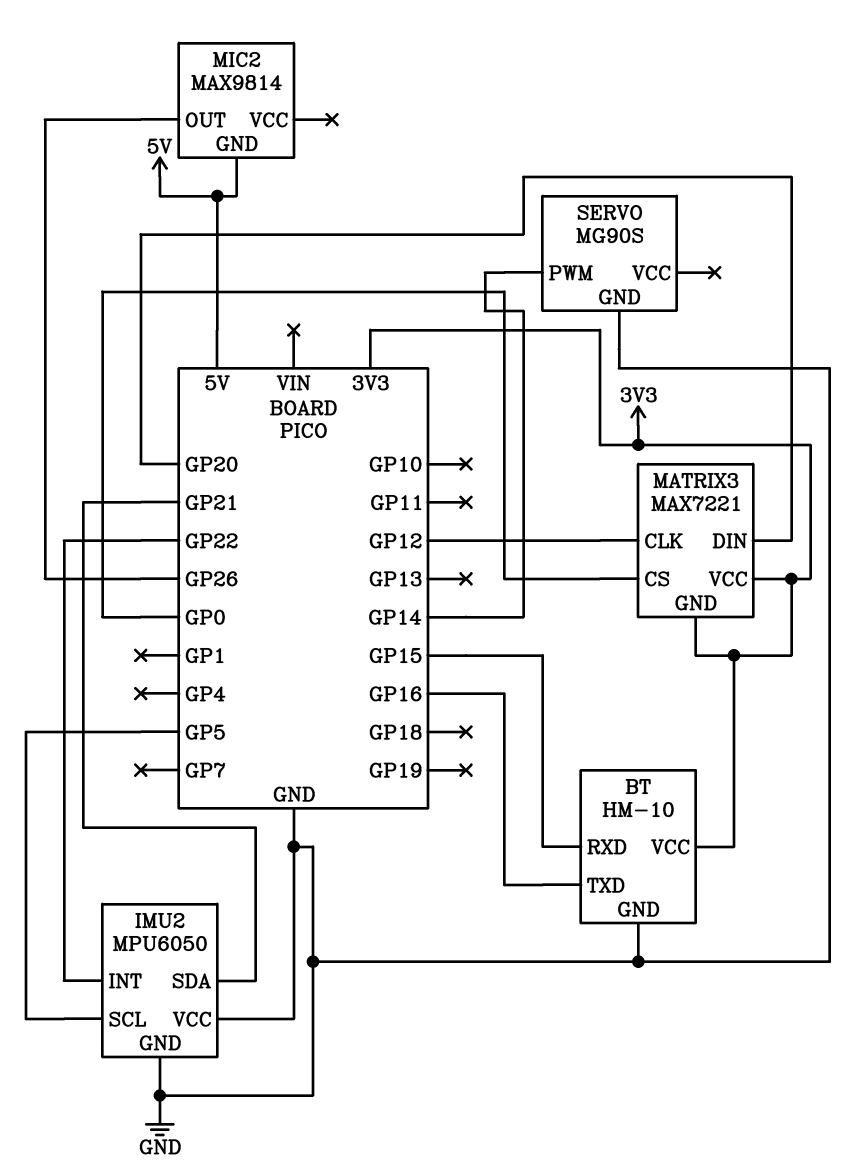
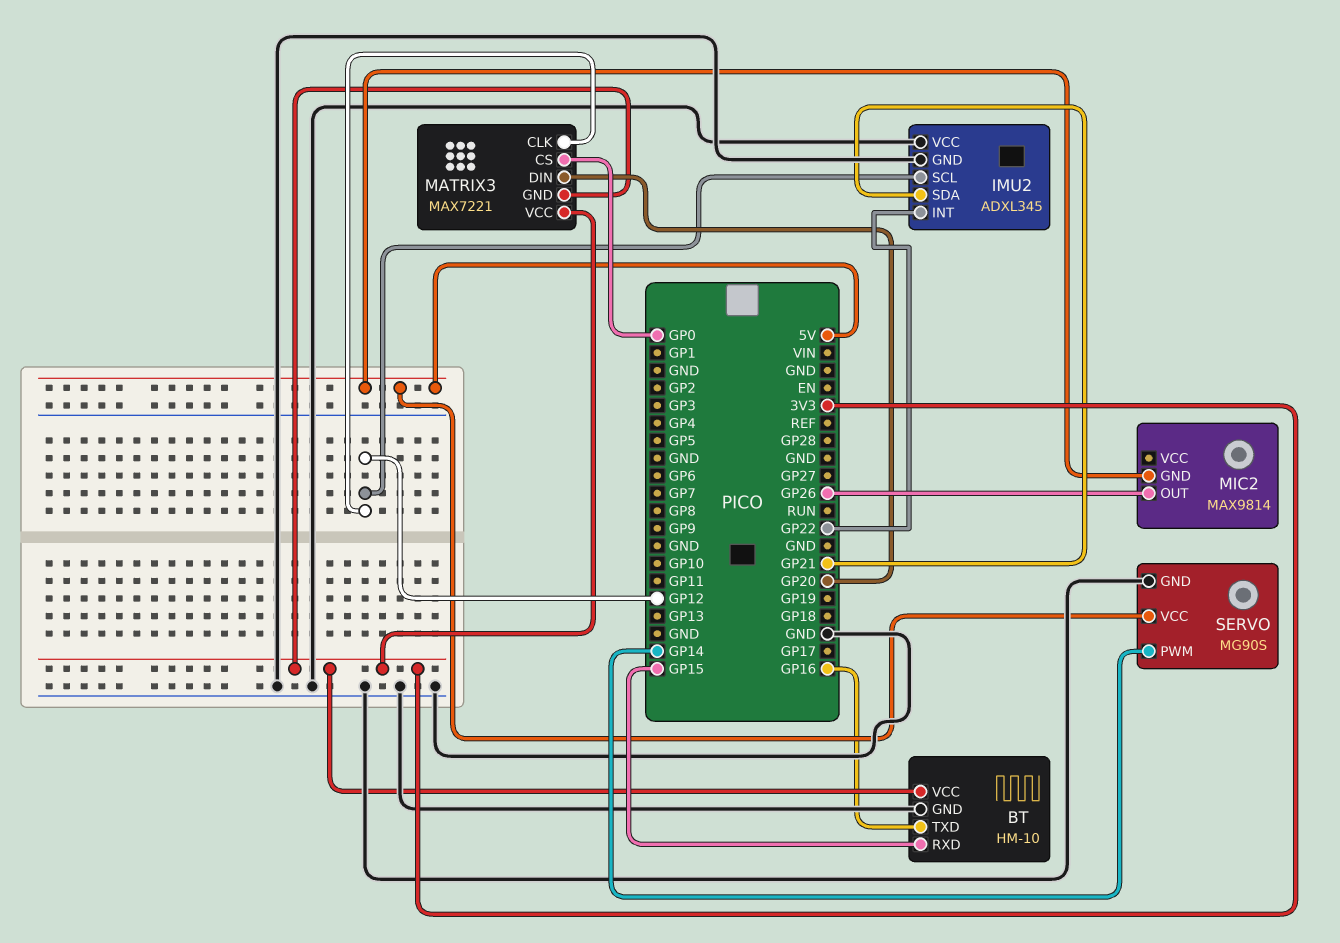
IMU2: MPU6050 -> ADXL345
IMU2 pin SCL: GP5 -> GP12
SERVO pin VCC: none -> 5V

